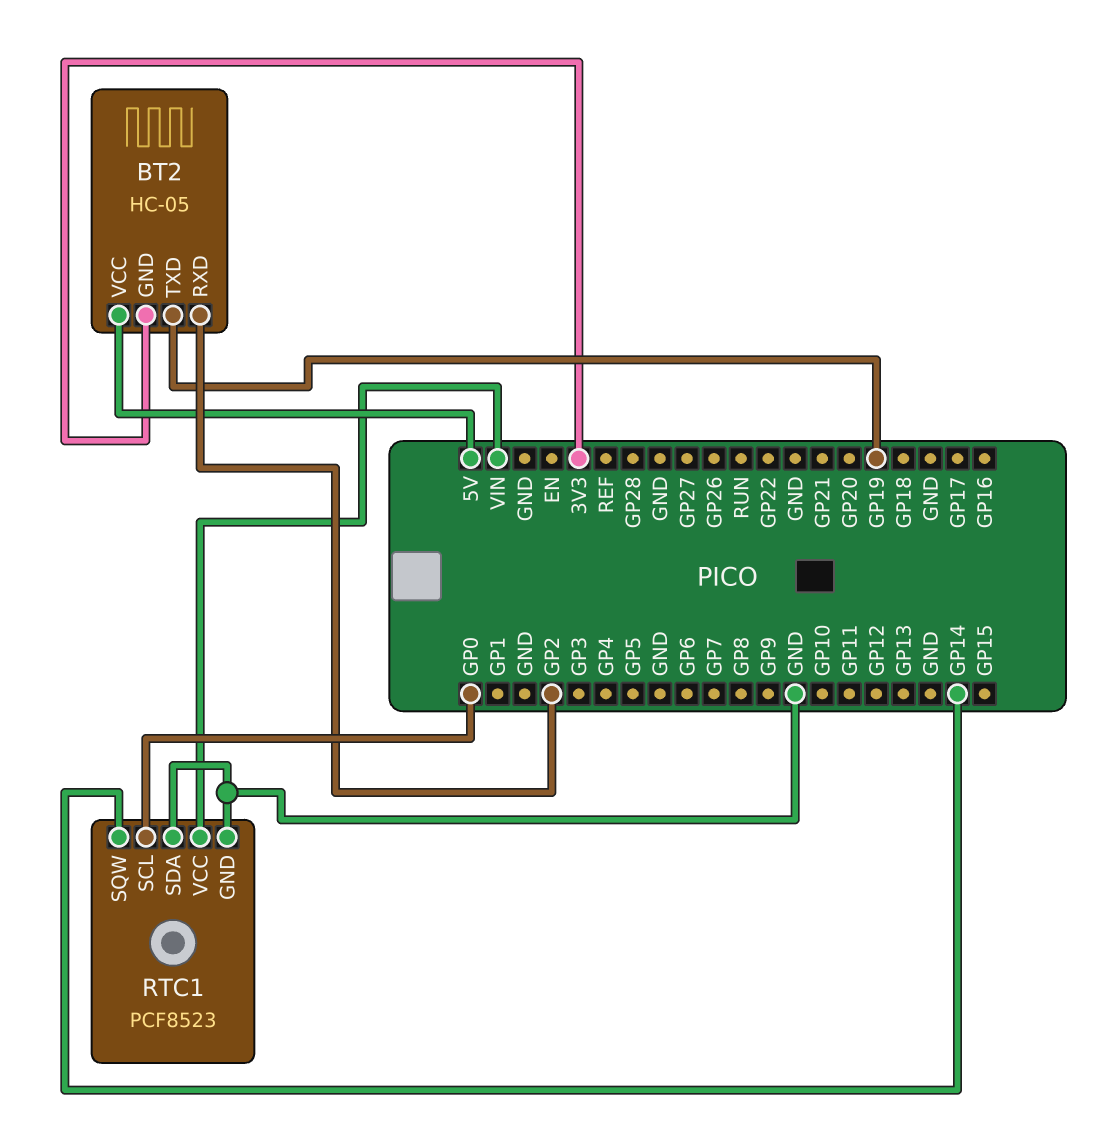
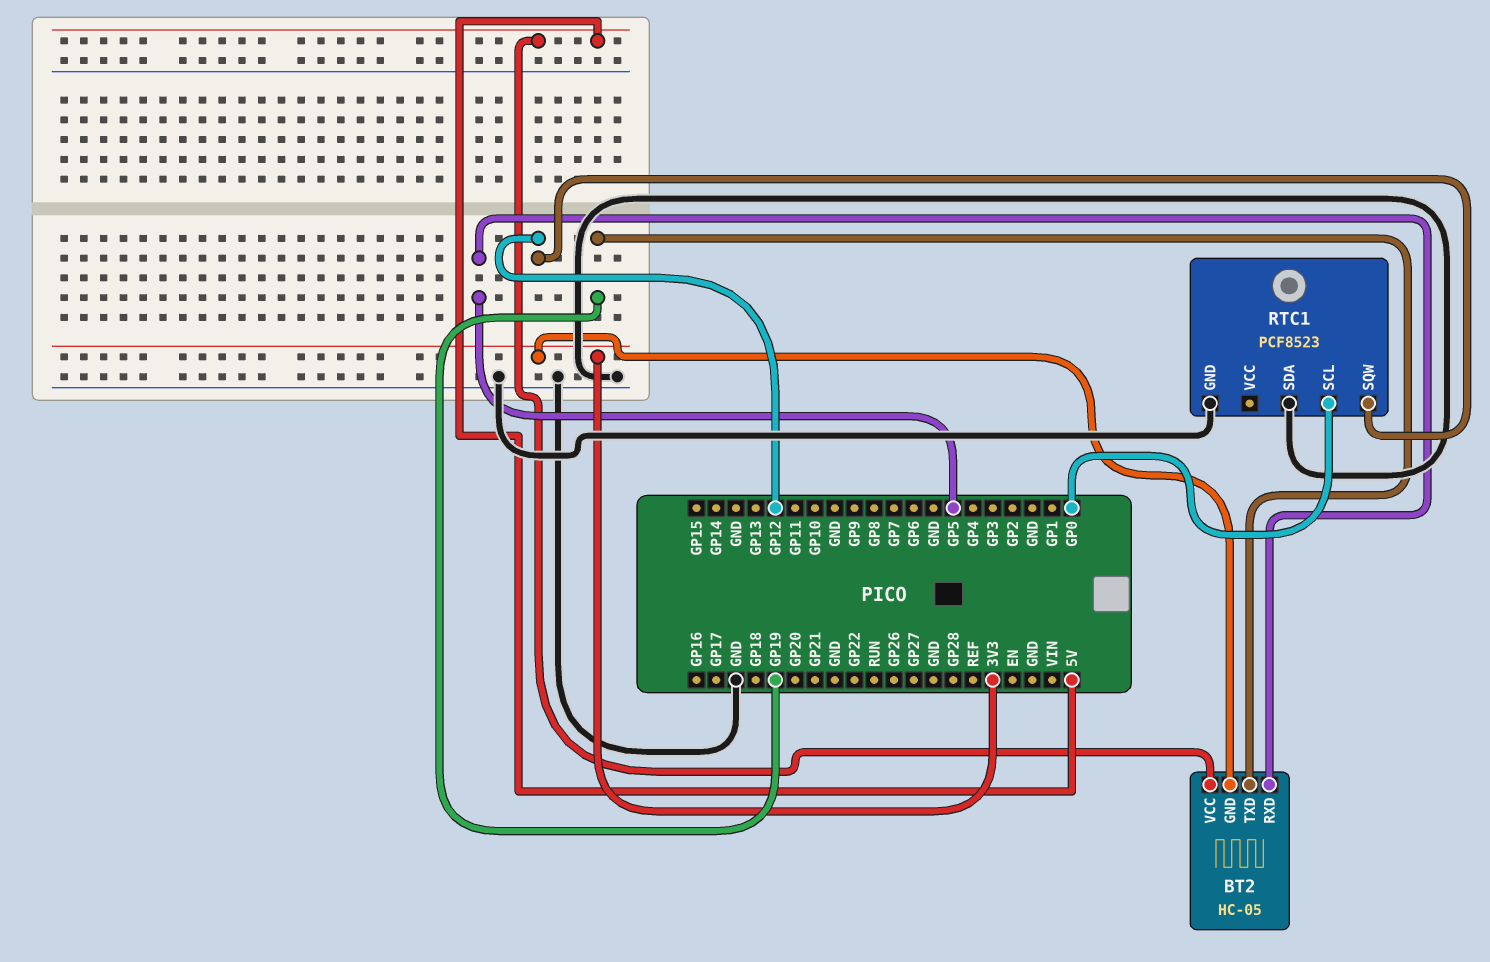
BT2 pin RXD: GP2 -> GP5
RTC1 pin SQW: GP14 -> GP12
RTC1 pin VCC: VIN -> none

